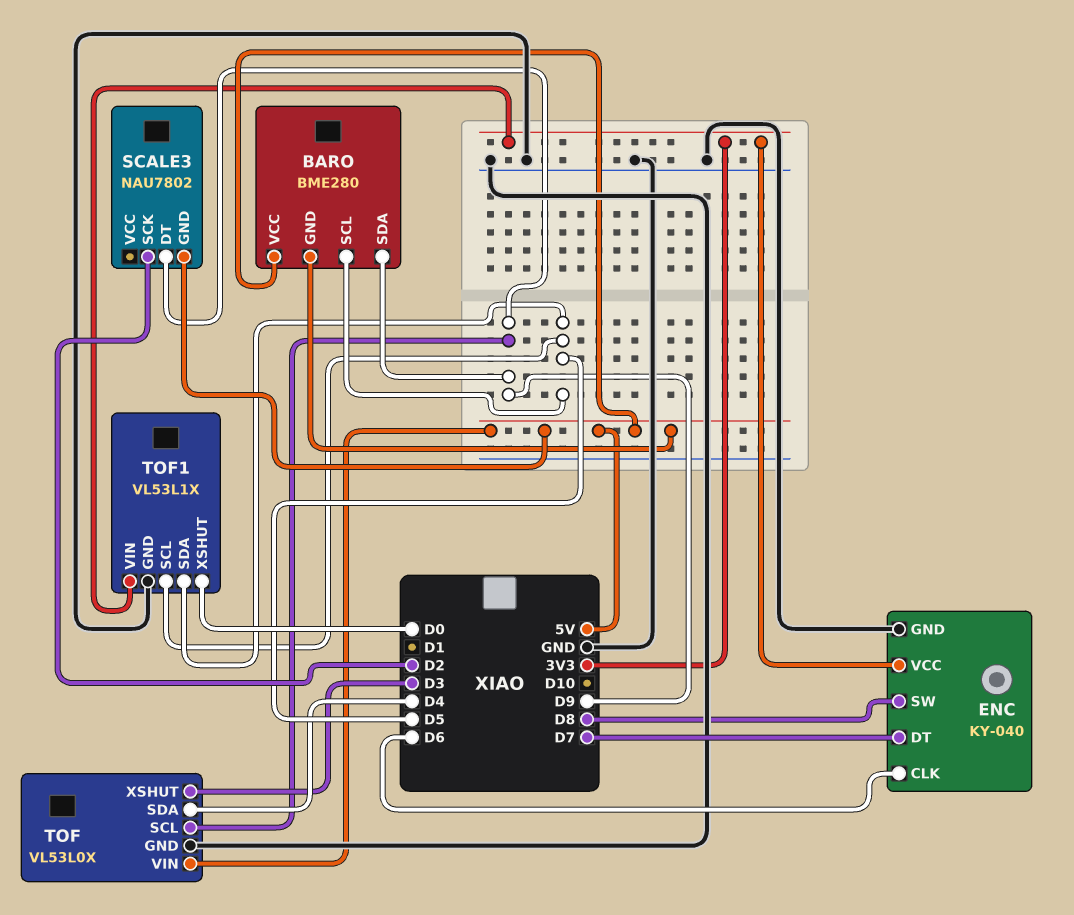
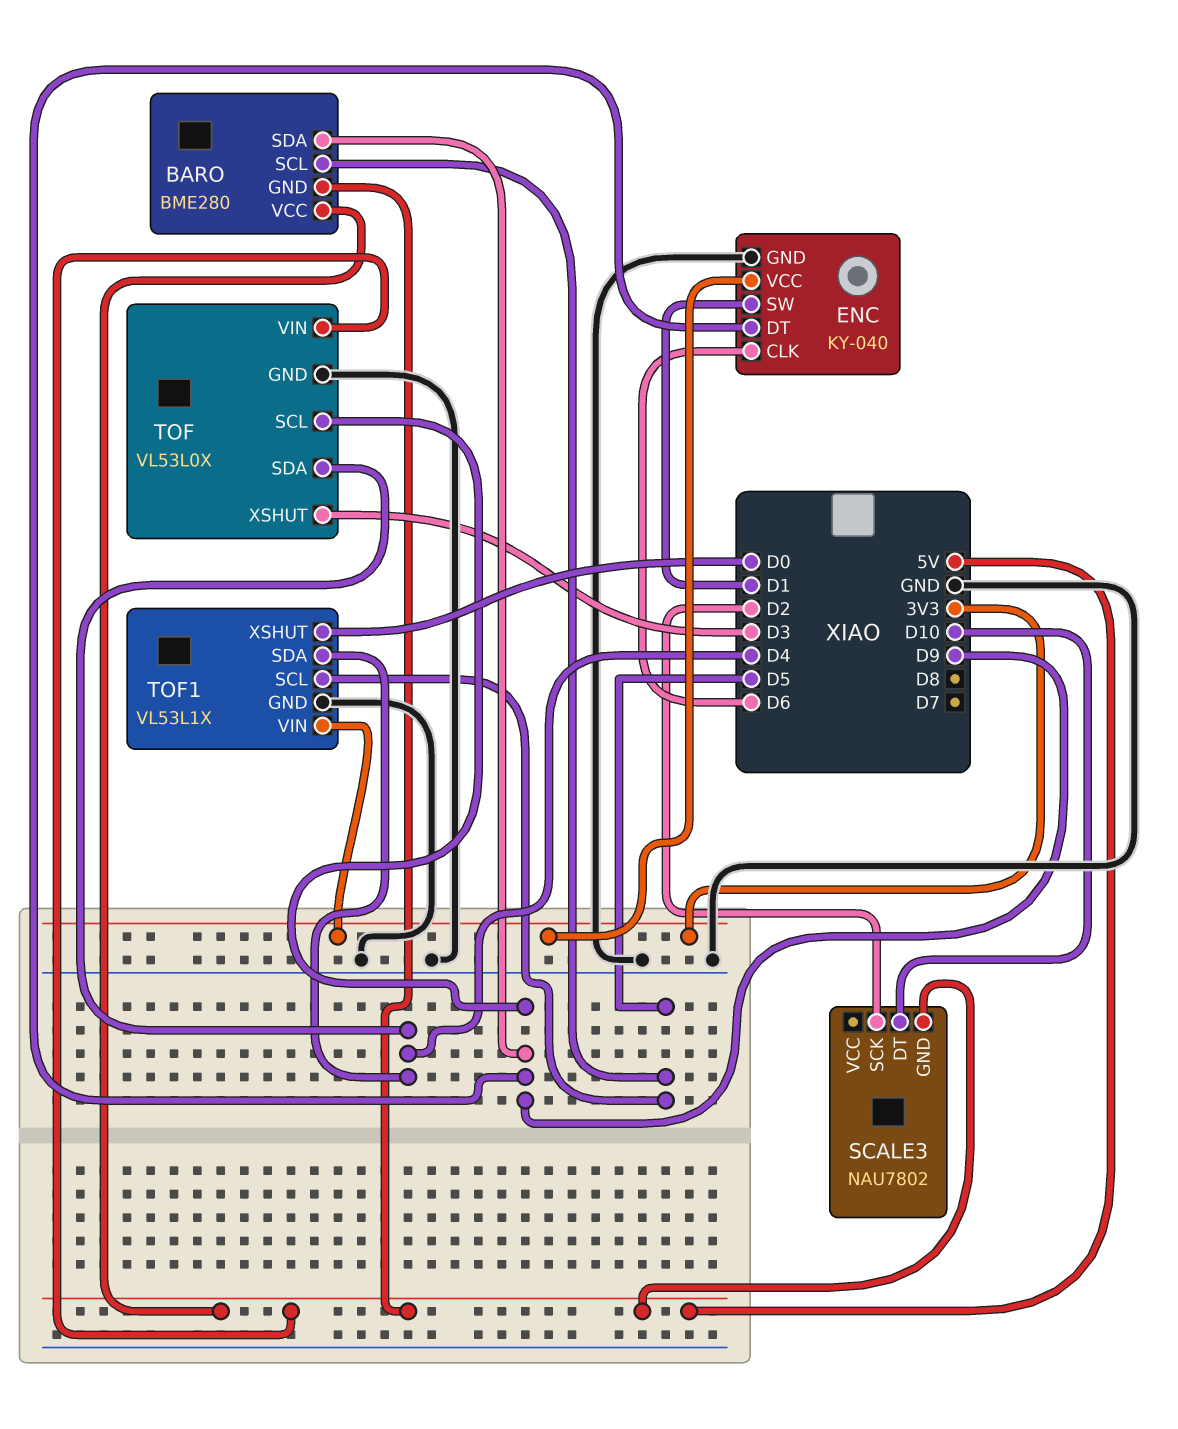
ENC pin DT: D7 -> D9
ENC pin SW: D8 -> D1
SCALE3 pin DT: D9 -> D10
TOF1 pin SDA: D5 -> D4

